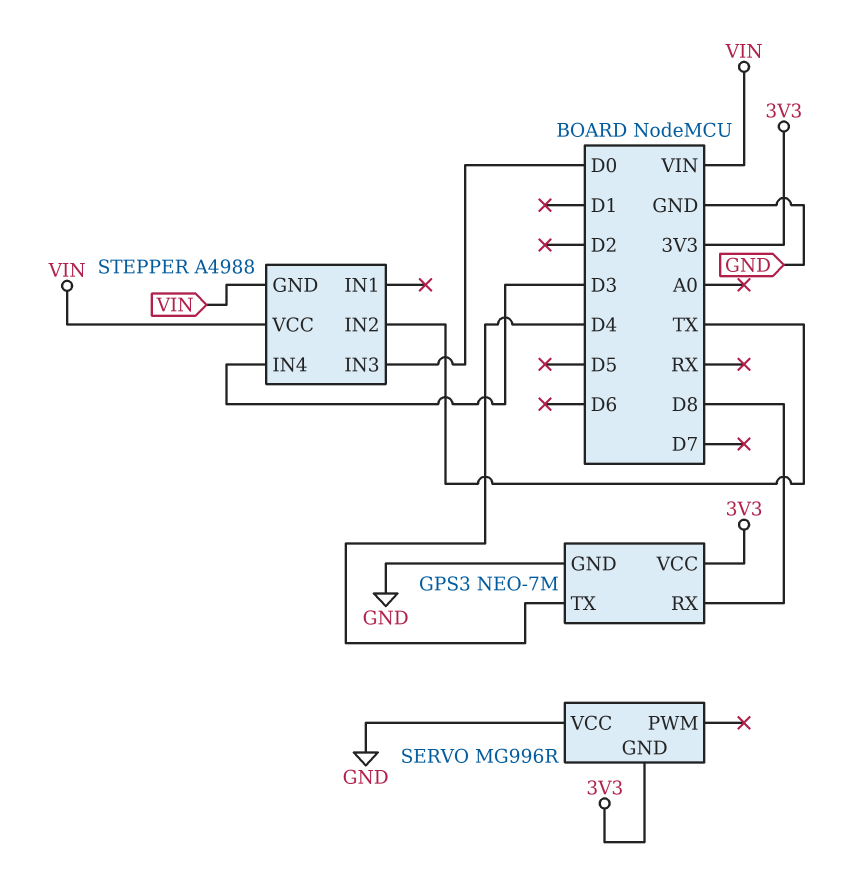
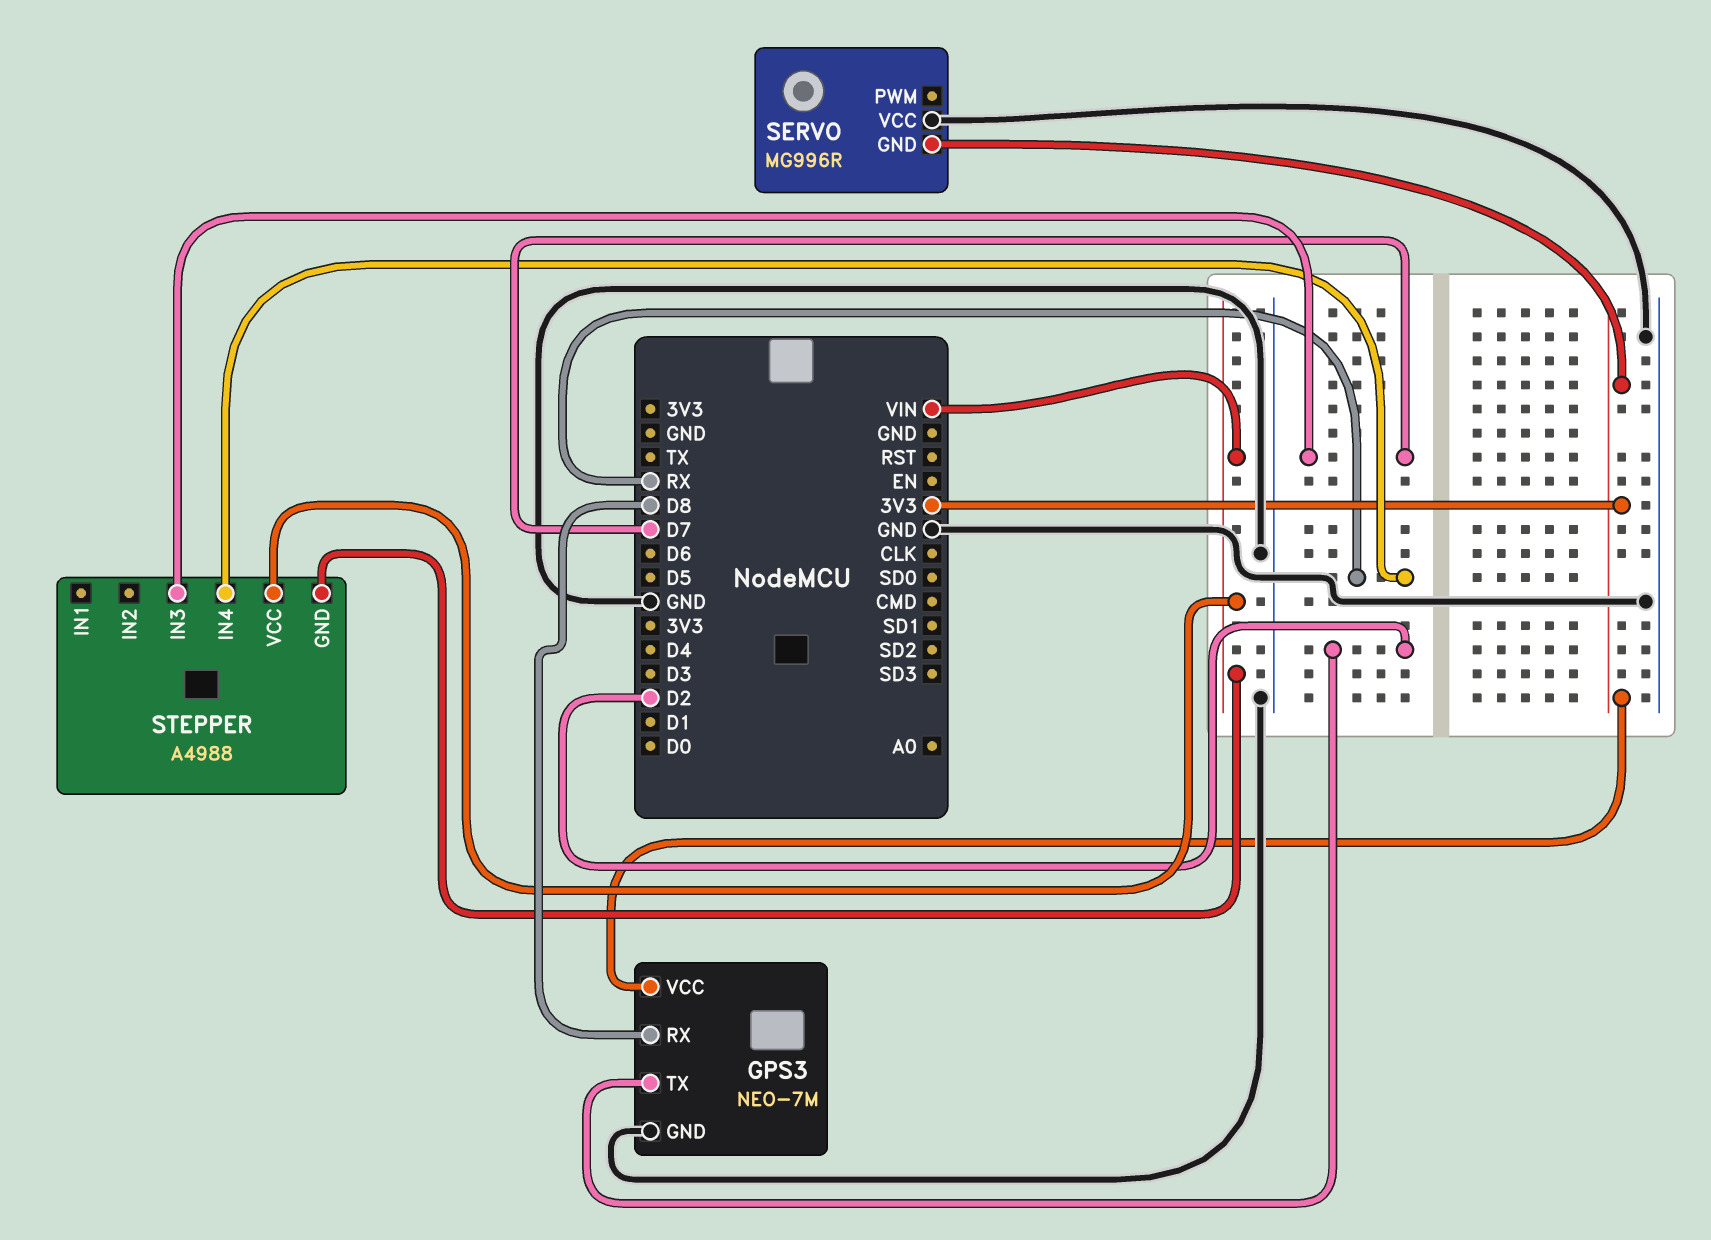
GPS3 pin TX: D4 -> D2
STEPPER pin IN2: TX -> none
STEPPER pin IN3: D0 -> D7
STEPPER pin IN4: D3 -> RX

